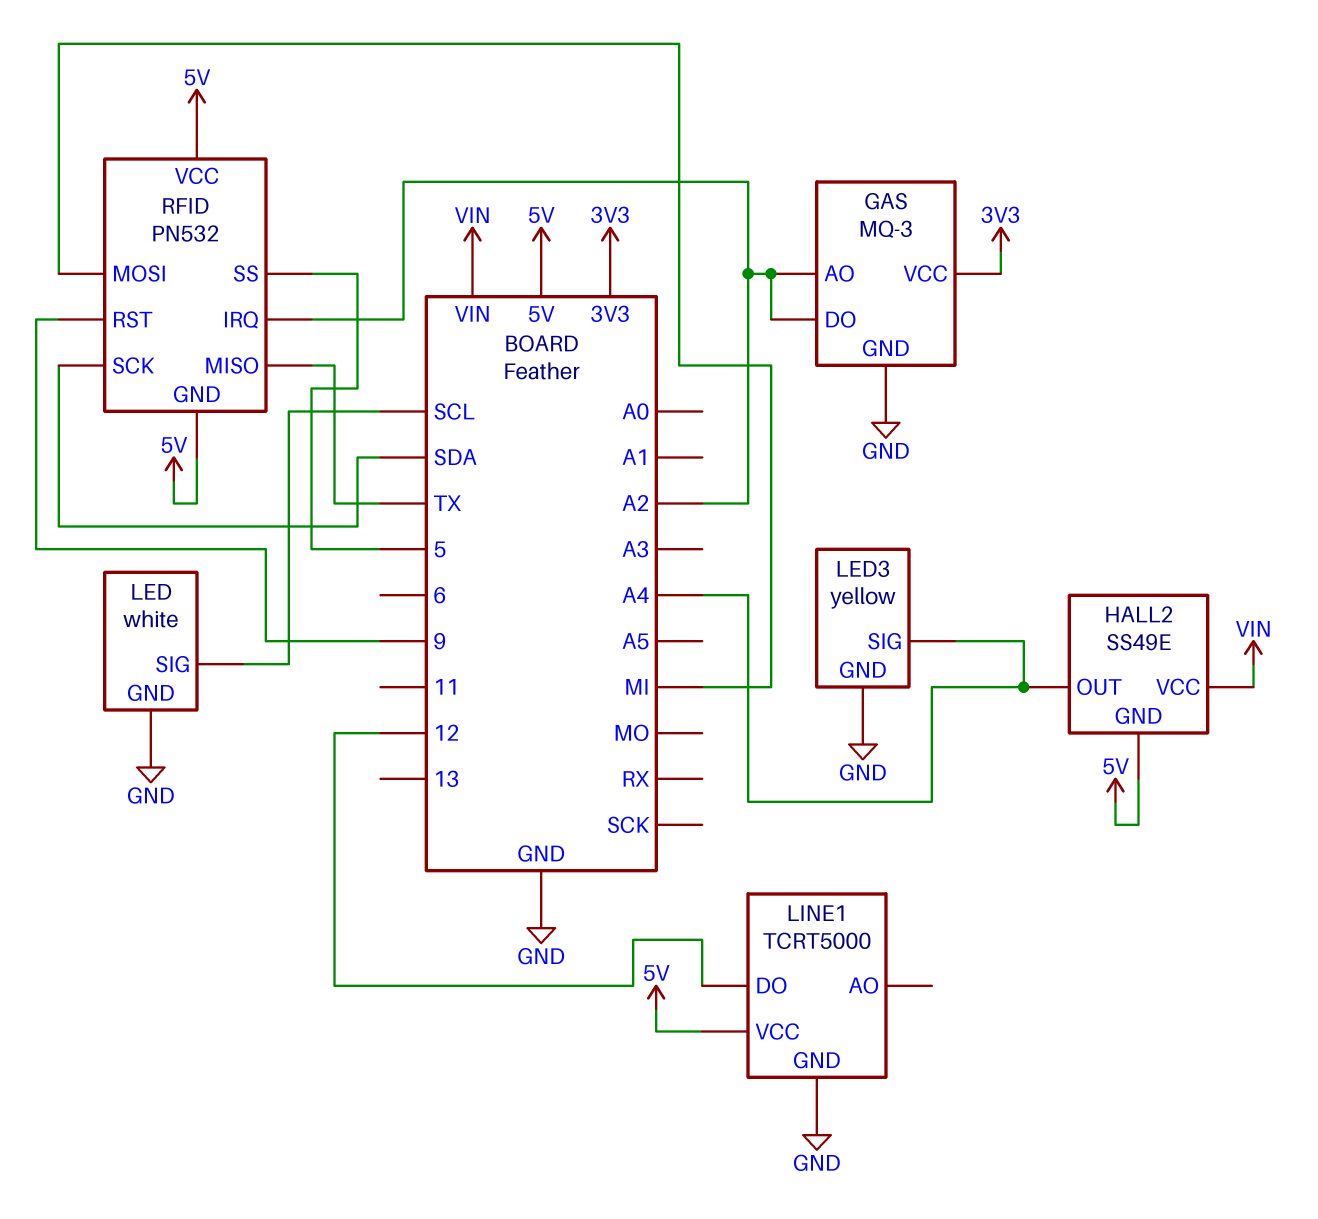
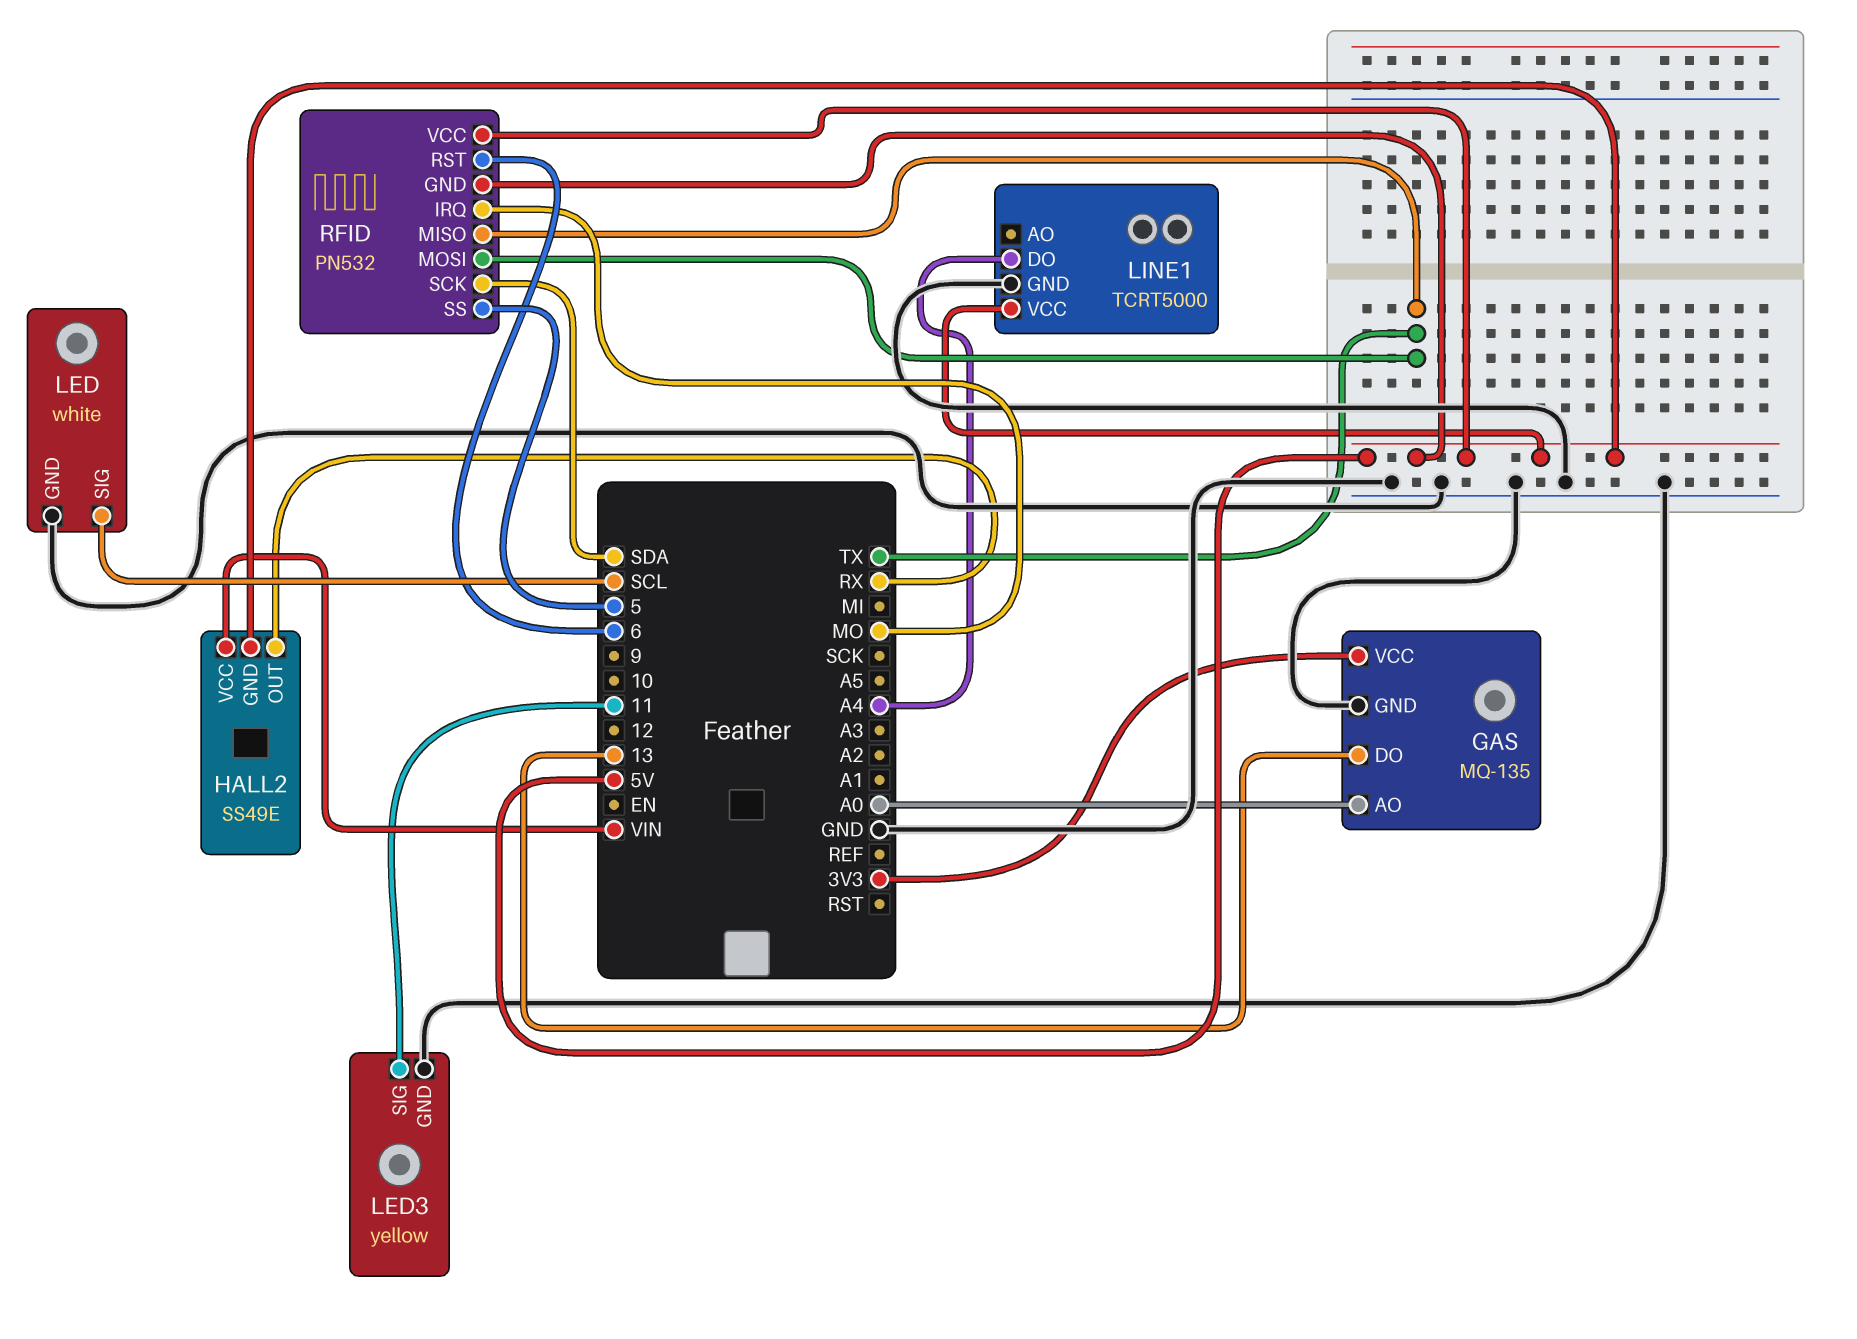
GAS: MQ-3 -> MQ-135
GAS pin AO: A2 -> A0
GAS pin DO: A2 -> 13
HALL2 pin OUT: A4 -> RX
LED3 pin SIG: A4 -> 11
LINE1 pin DO: 12 -> A4
RFID pin IRQ: A2 -> MO
RFID pin MOSI: MI -> TX
RFID pin RST: 9 -> 6

